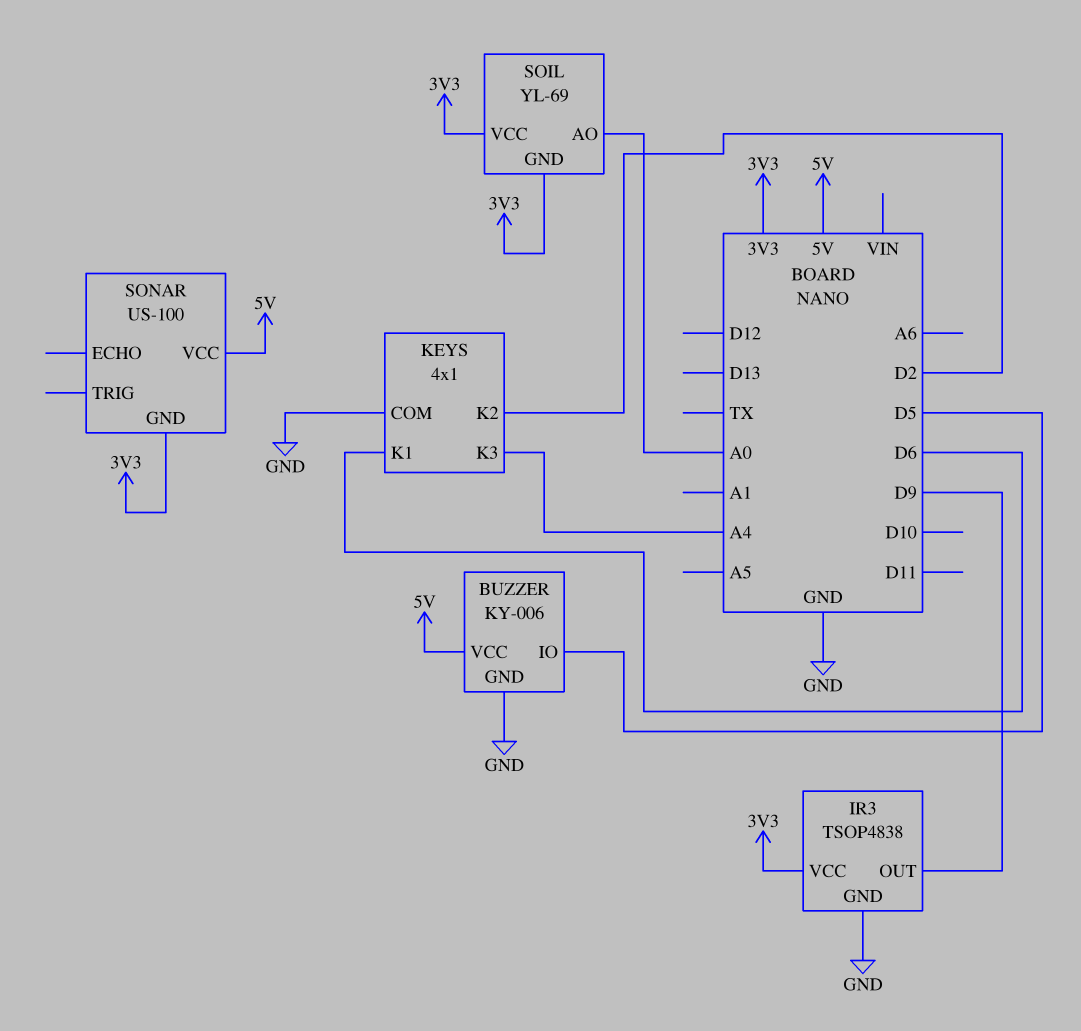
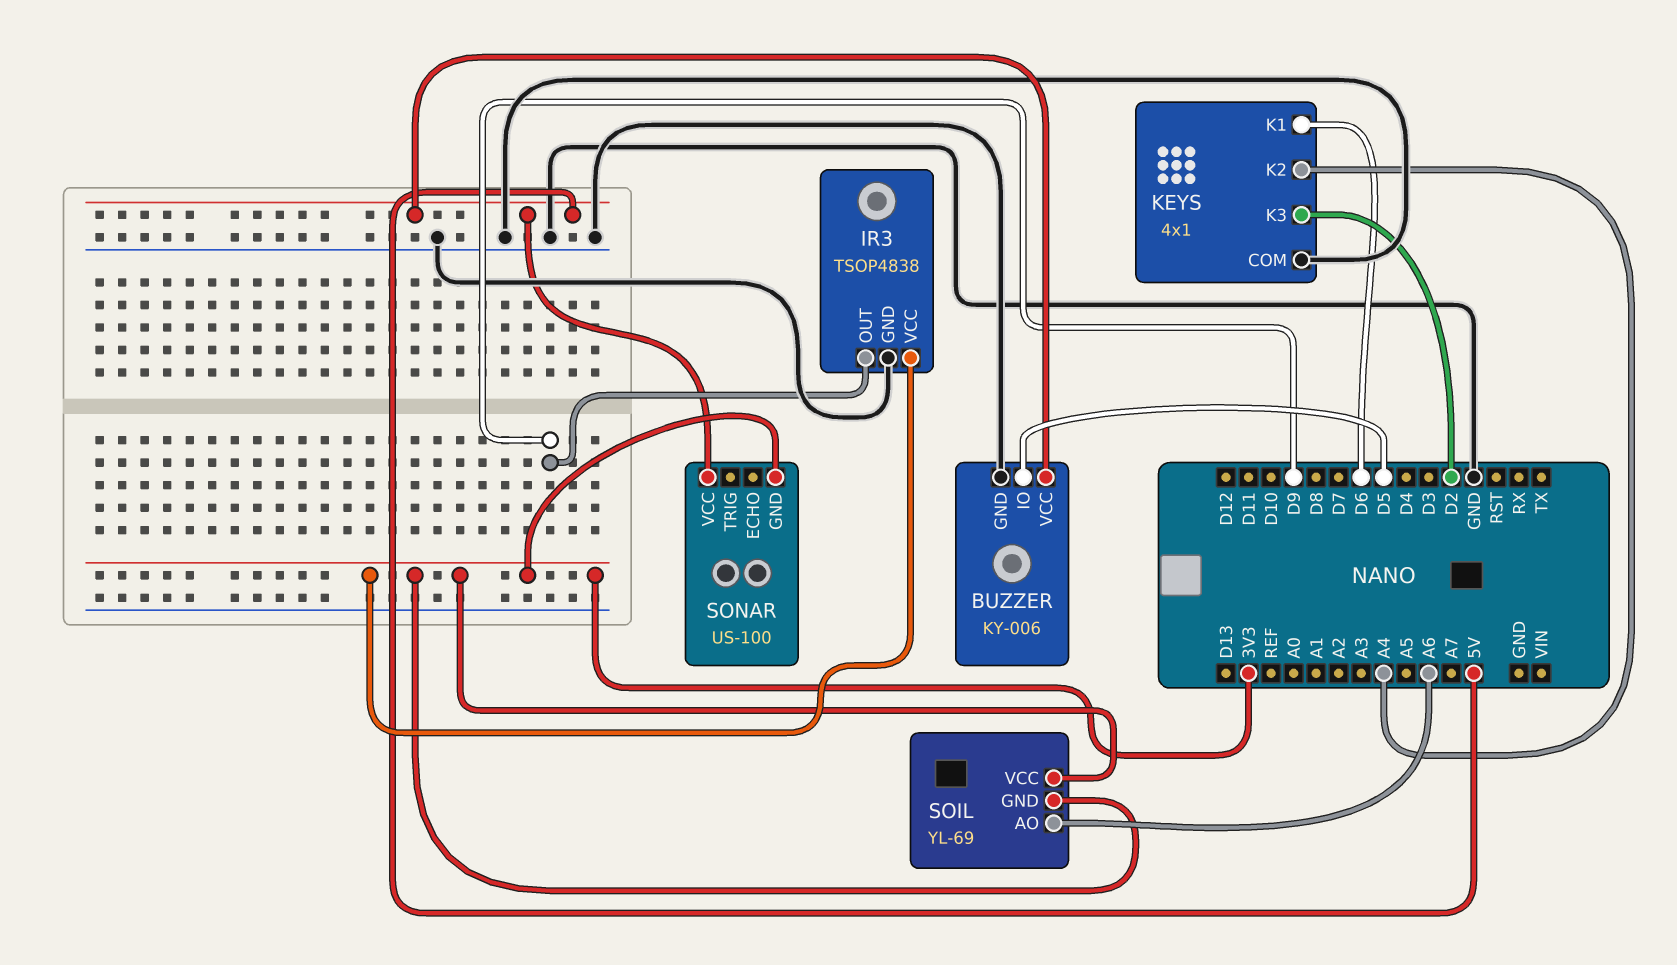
KEYS pin K2: D2 -> A4
KEYS pin K3: A4 -> D2
SOIL pin AO: A0 -> A6

